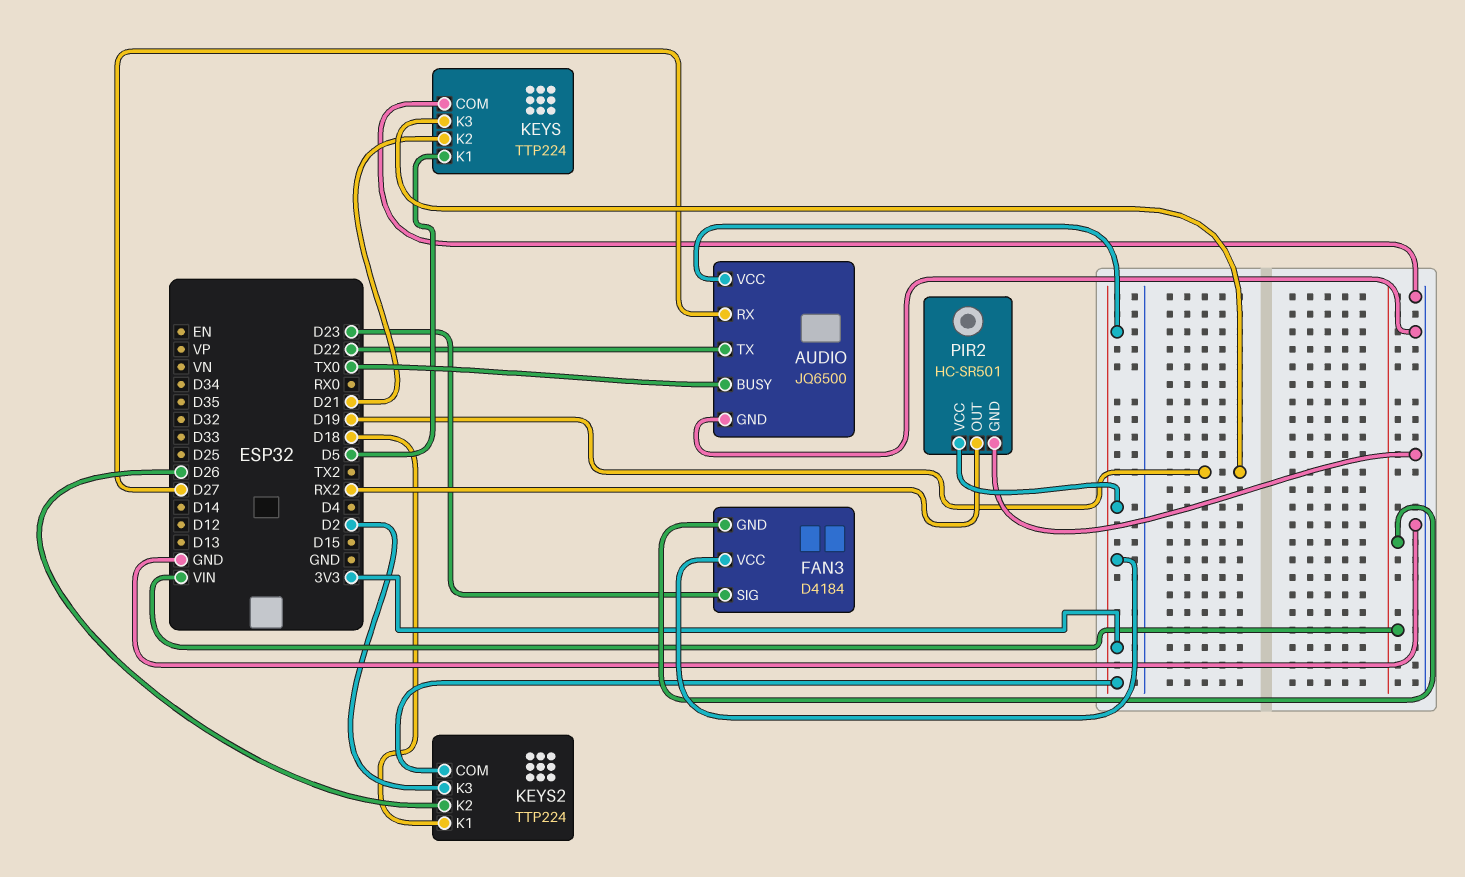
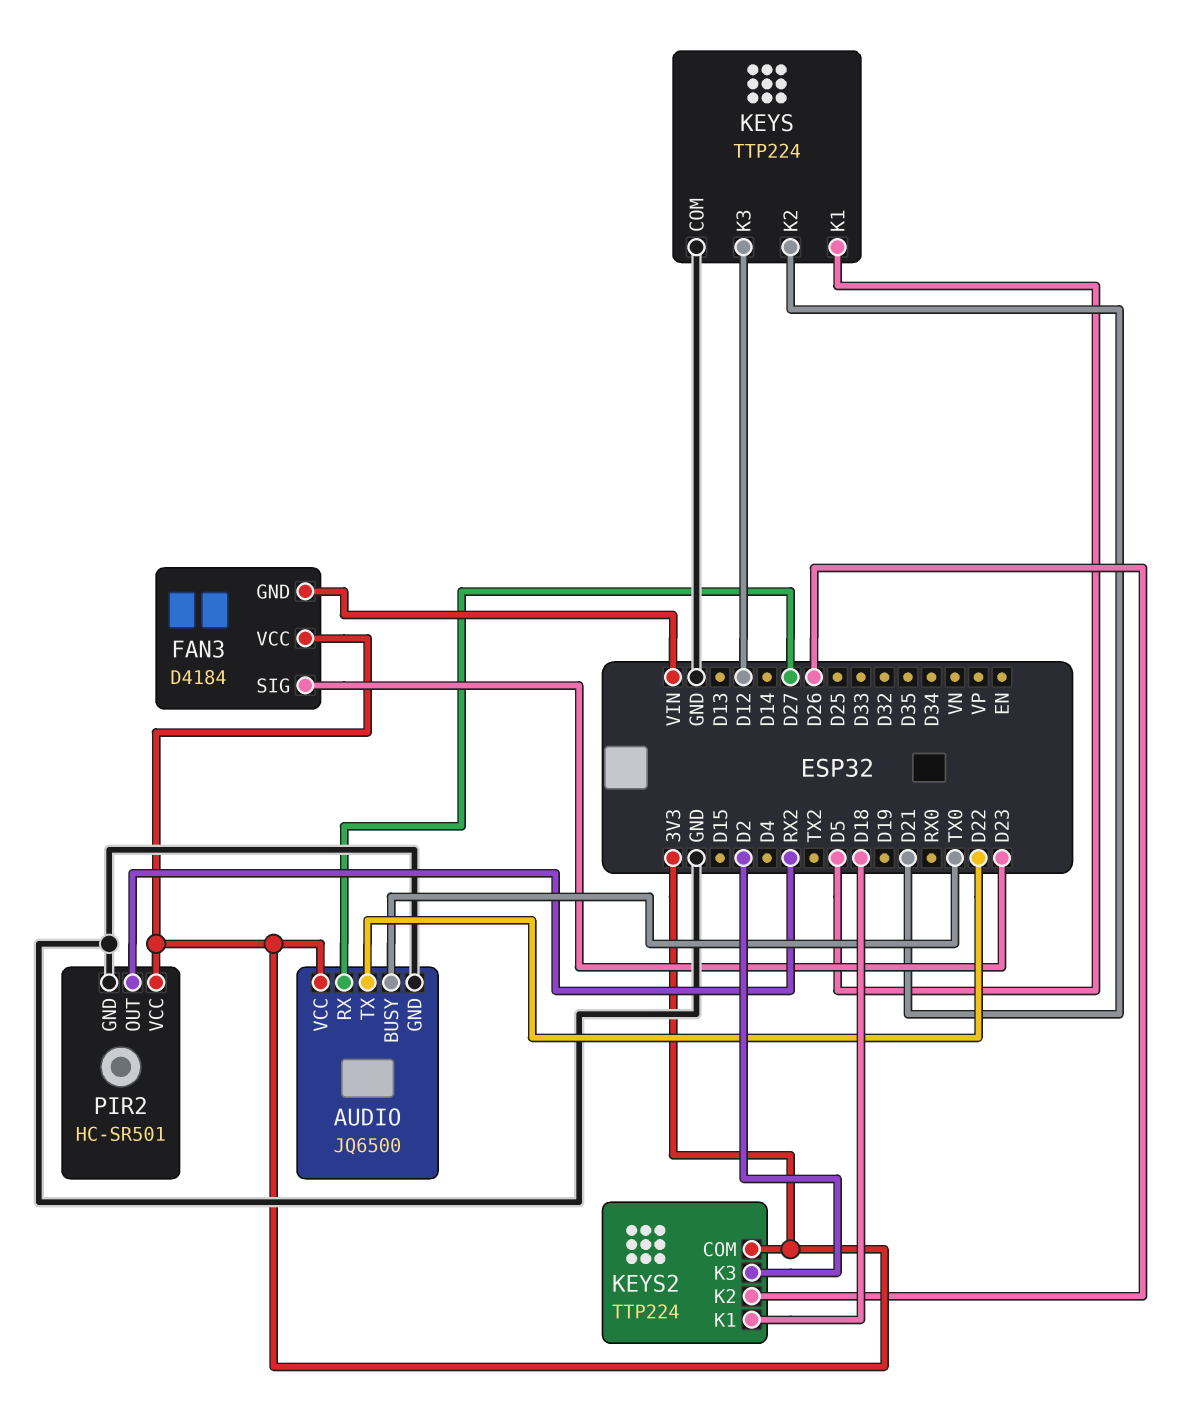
KEYS pin K3: D19 -> D12

